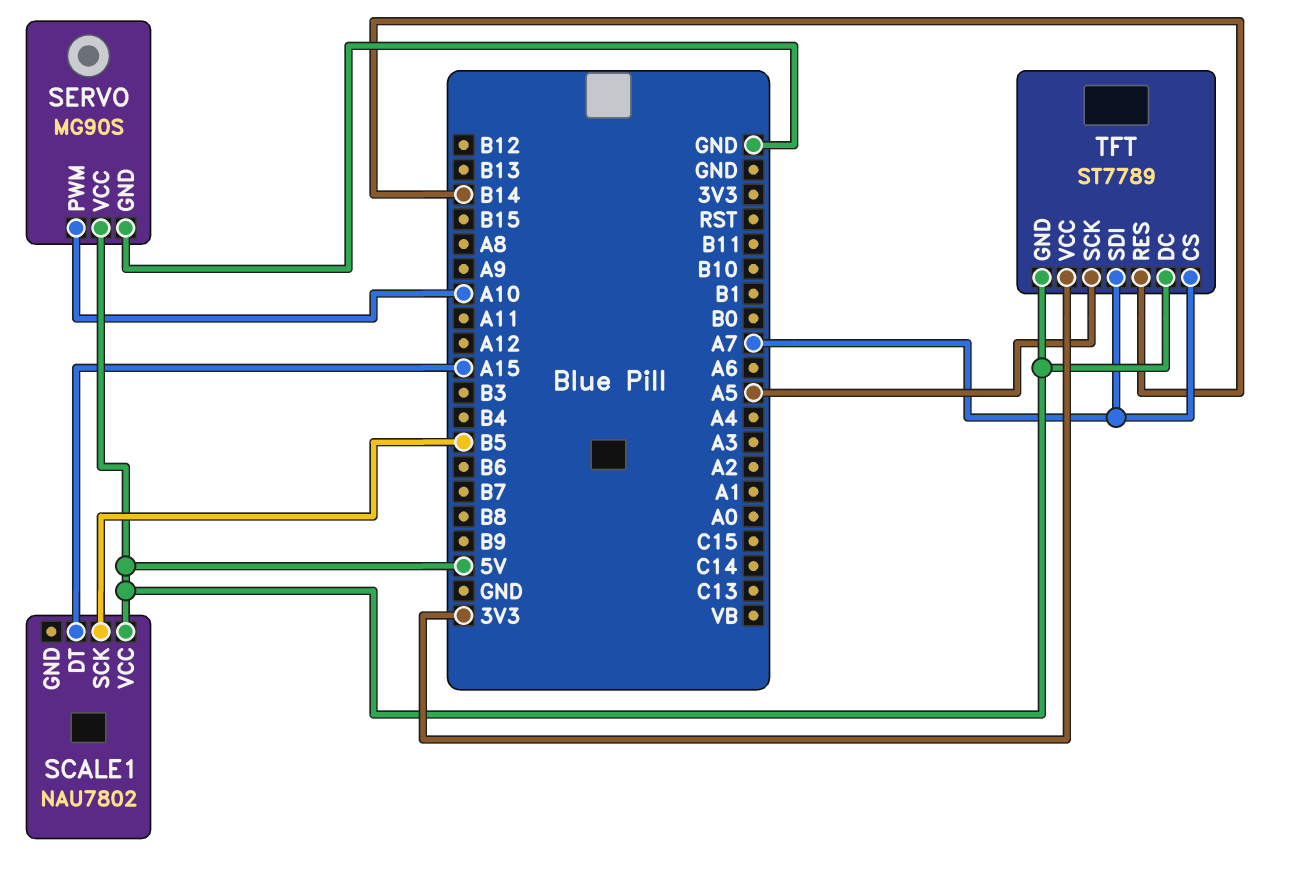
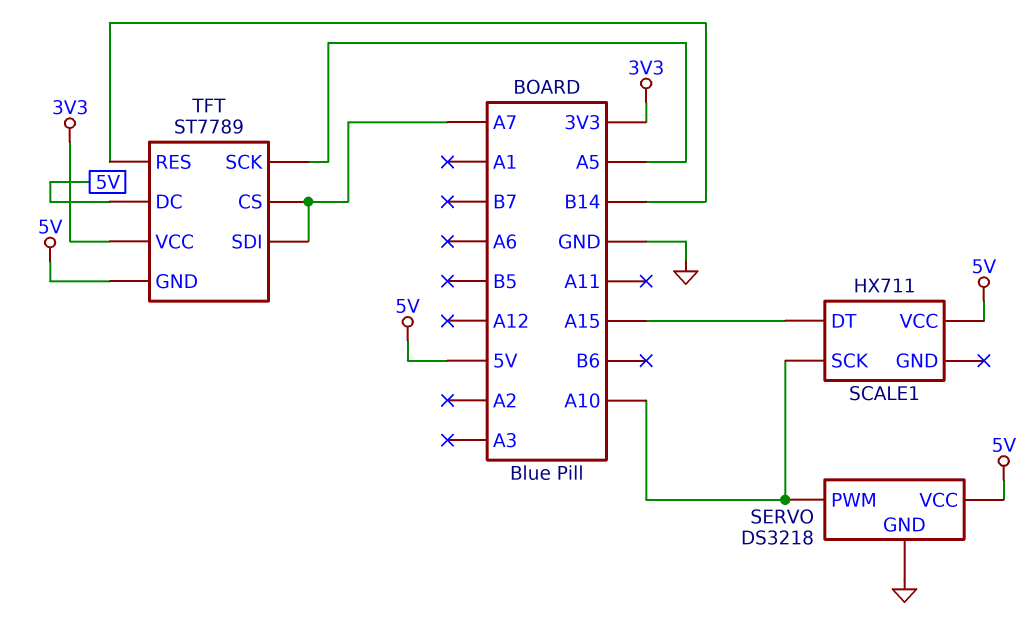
SCALE1: NAU7802 -> HX711
SCALE1 pin SCK: B5 -> A10
SERVO: MG90S -> DS3218

